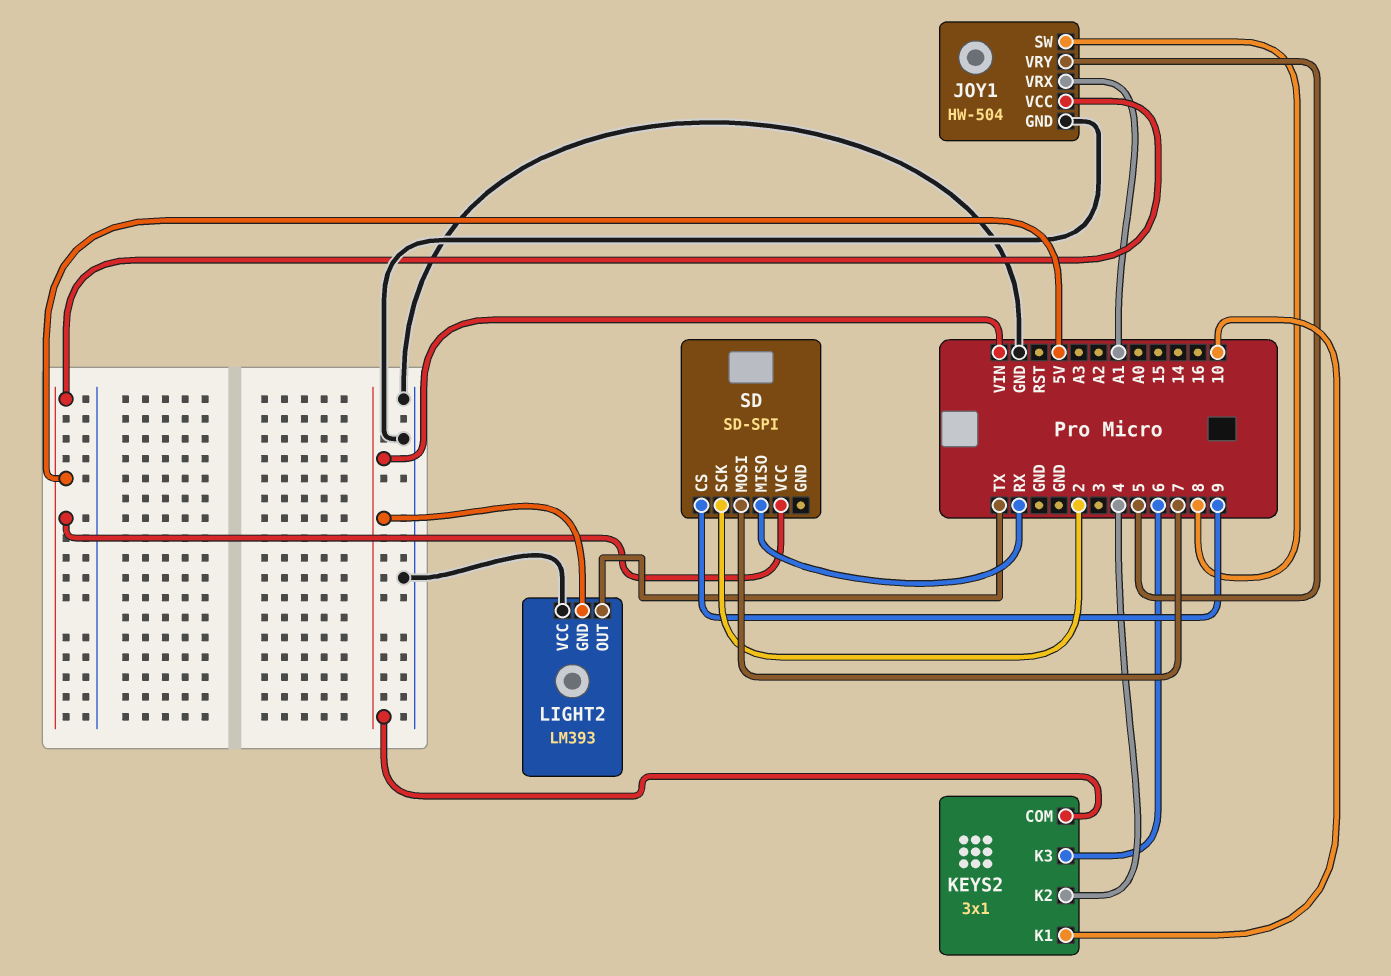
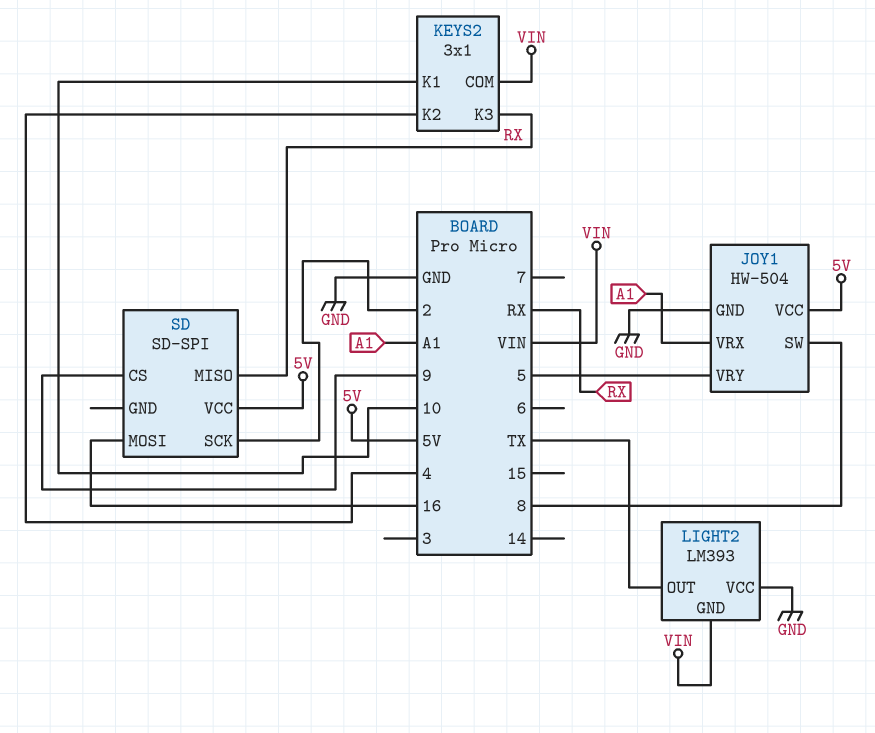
KEYS2 pin K3: 6 -> RX
SD pin MOSI: 7 -> 16

